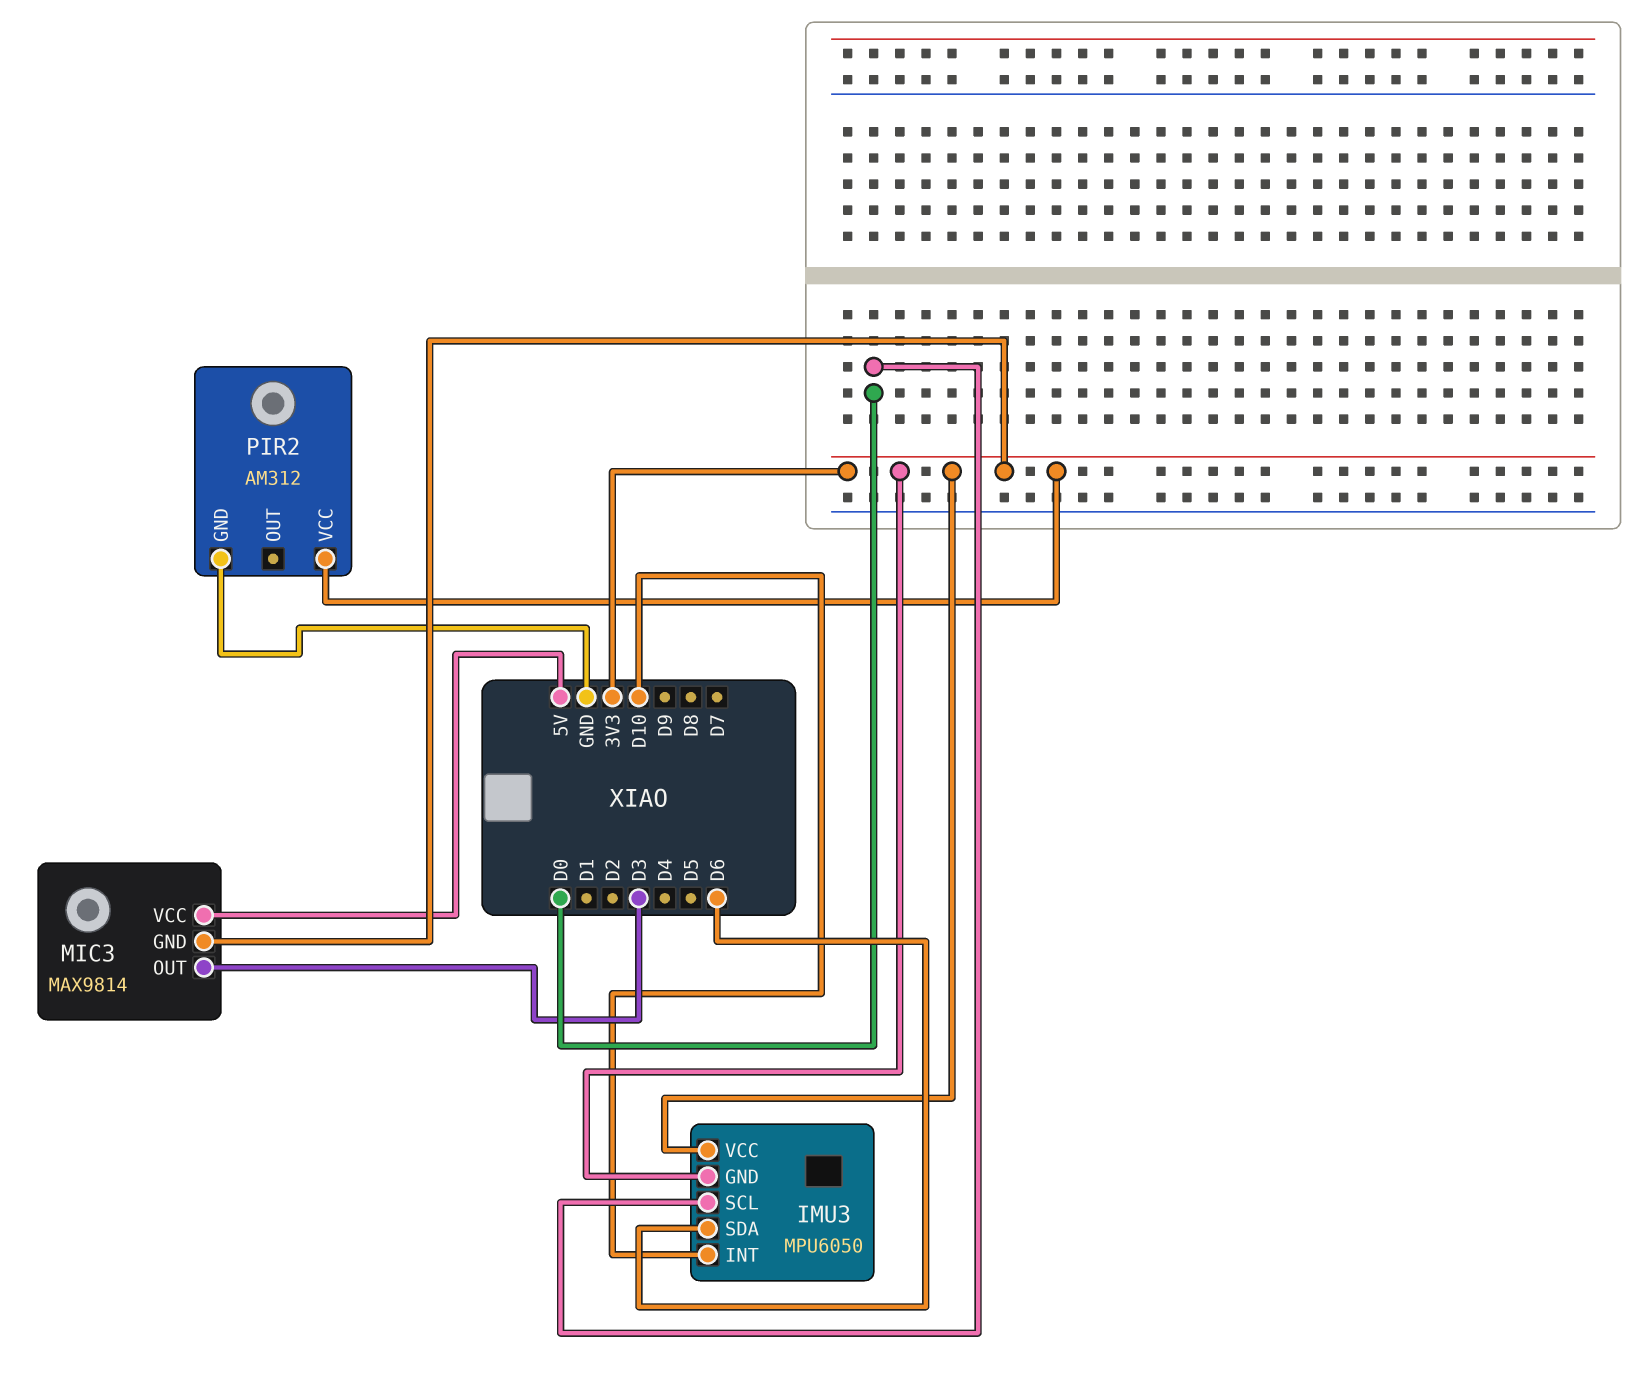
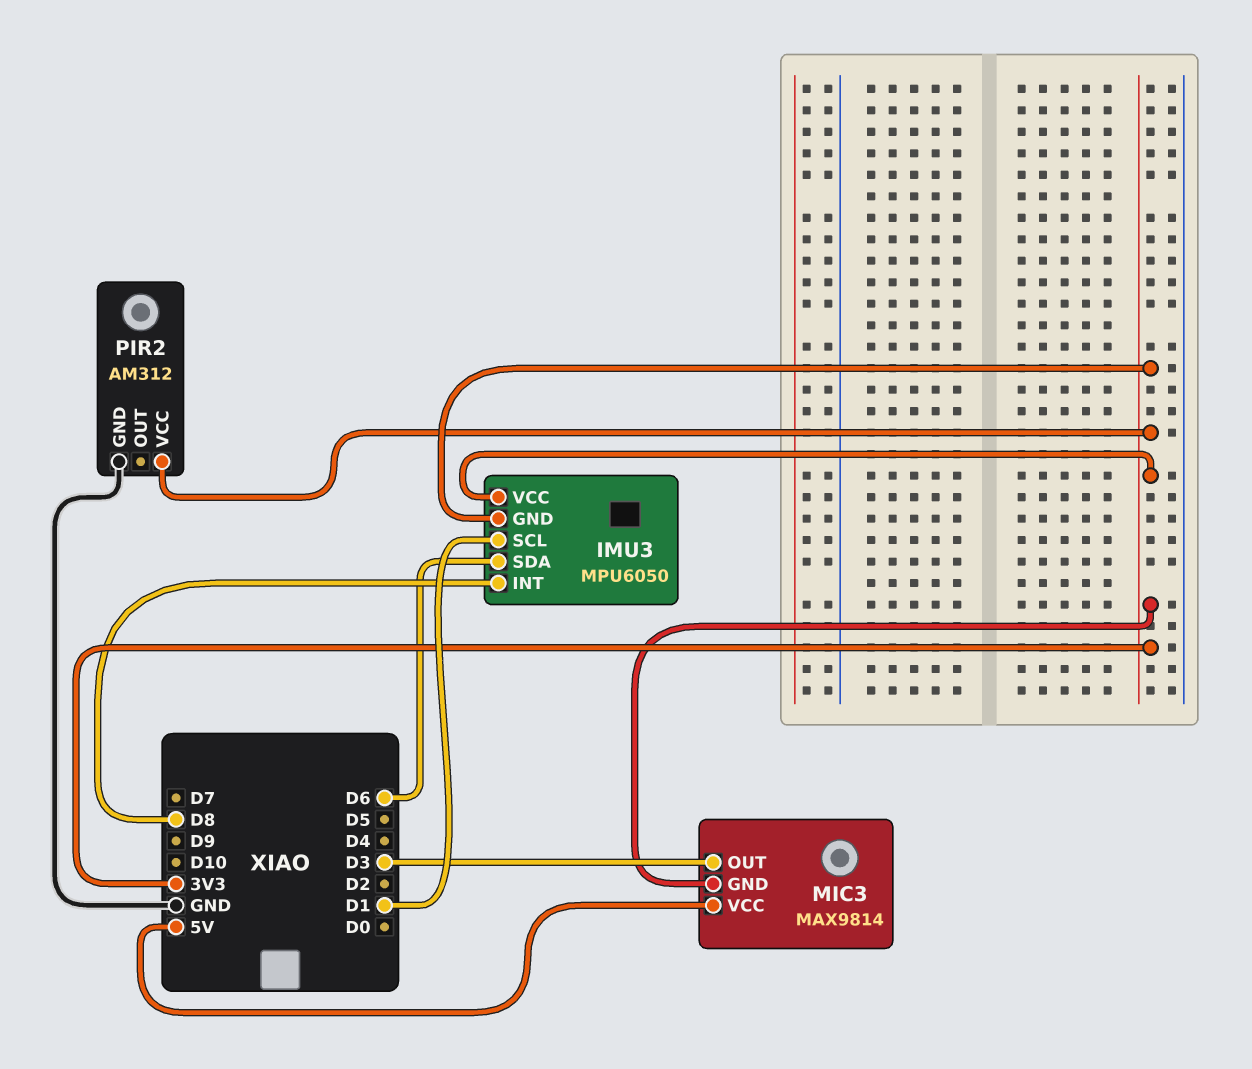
IMU3 pin INT: D10 -> D8
IMU3 pin SCL: D0 -> D1

